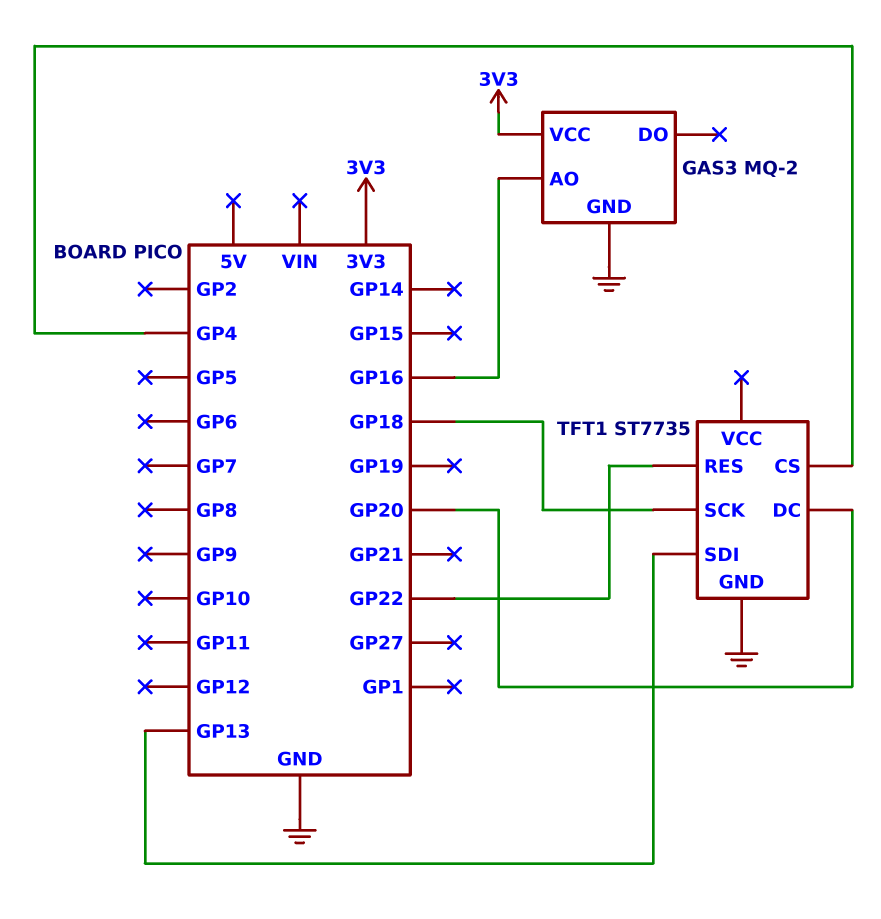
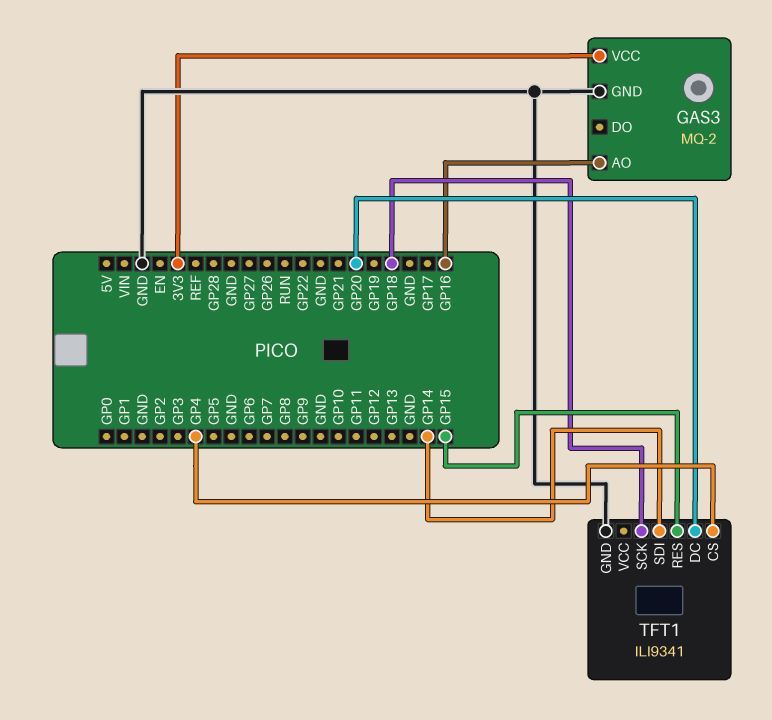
TFT1: ST7735 -> ILI9341
TFT1 pin RES: GP22 -> GP15
TFT1 pin SDI: GP13 -> GP14

